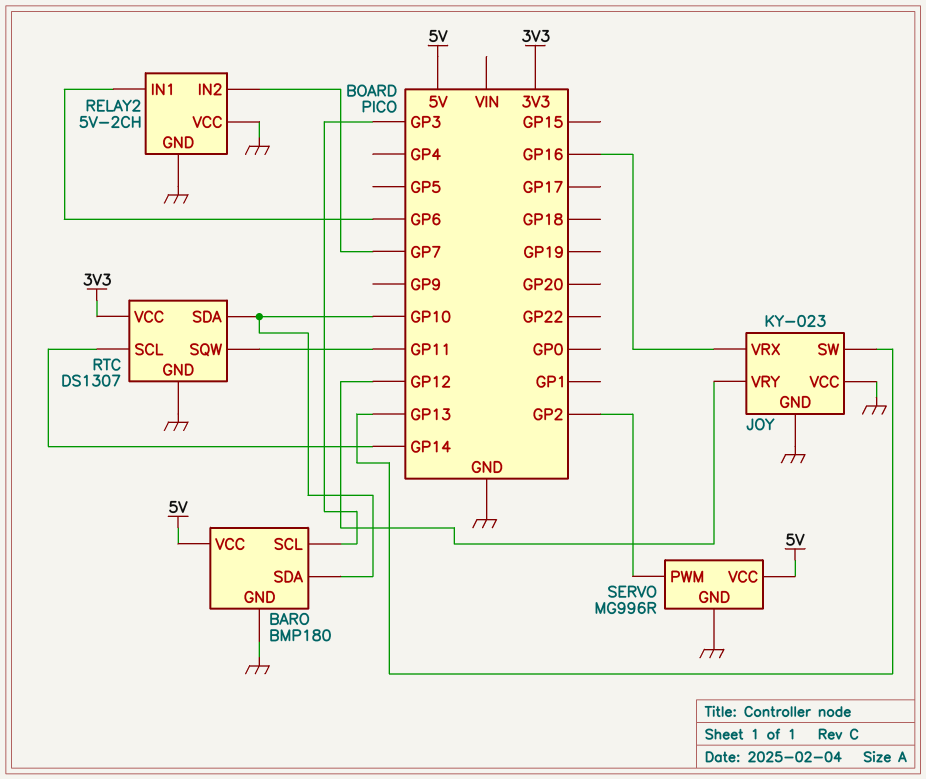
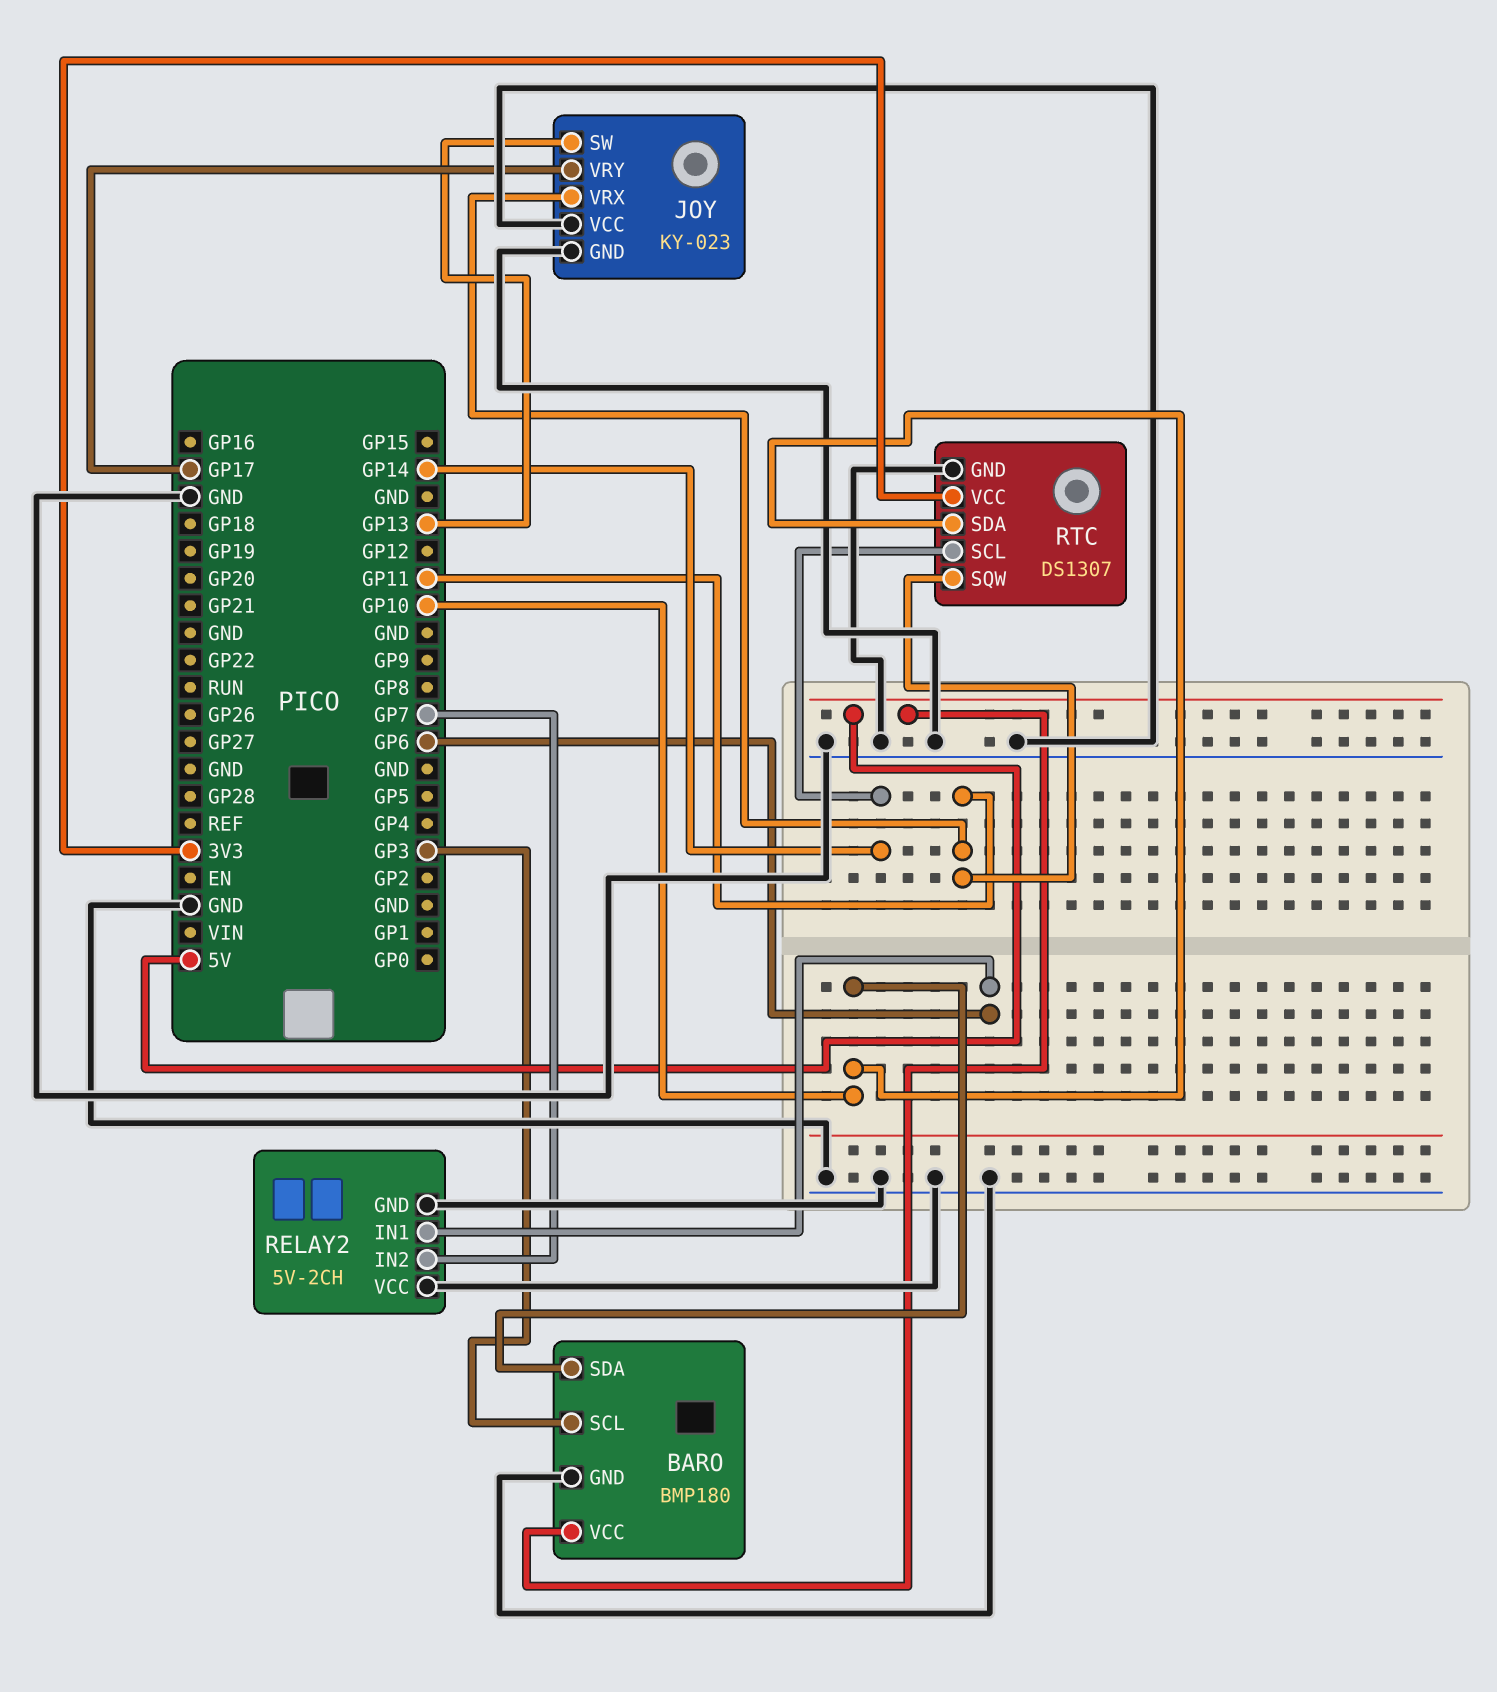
JOY pin VRX: GP16 -> GP11
JOY pin VRY: GP12 -> GP17
SERVO: MG996R -> none
SERVO pin GND: GND -> none
SERVO pin PWM: GP2 -> none
SERVO pin VCC: 5V -> none

